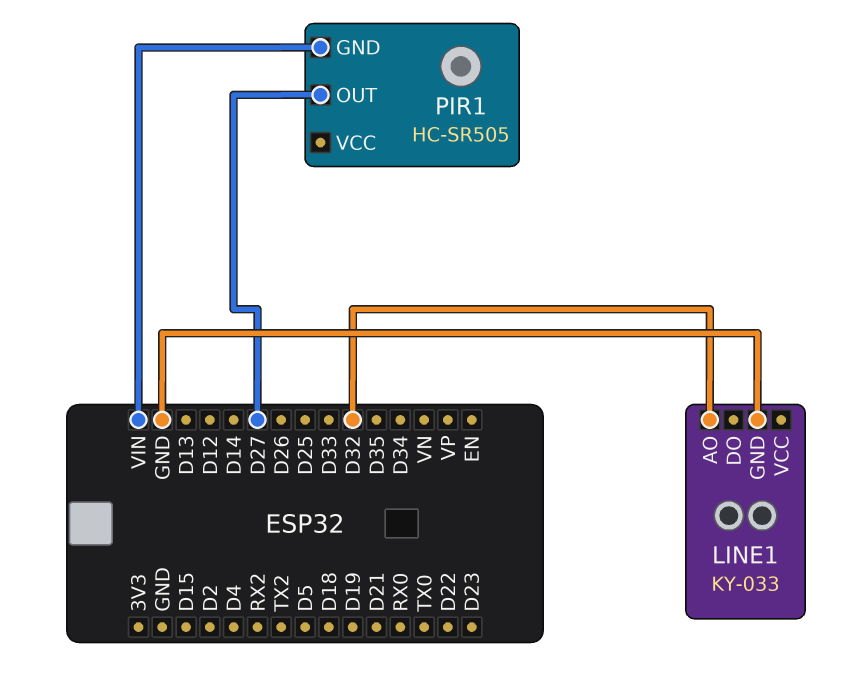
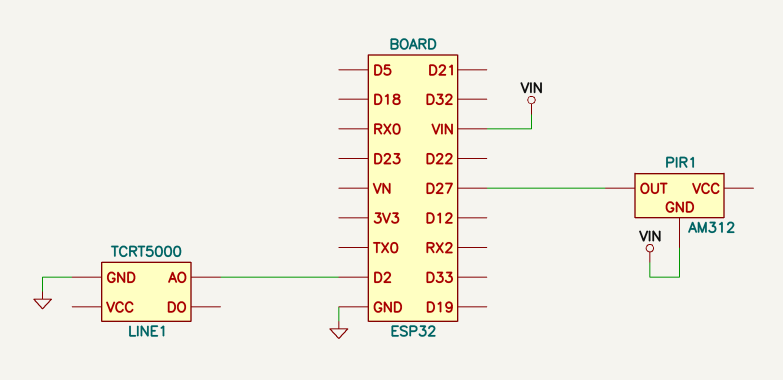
LINE1: KY-033 -> TCRT5000
LINE1 pin AO: D32 -> D2
PIR1: HC-SR505 -> AM312

